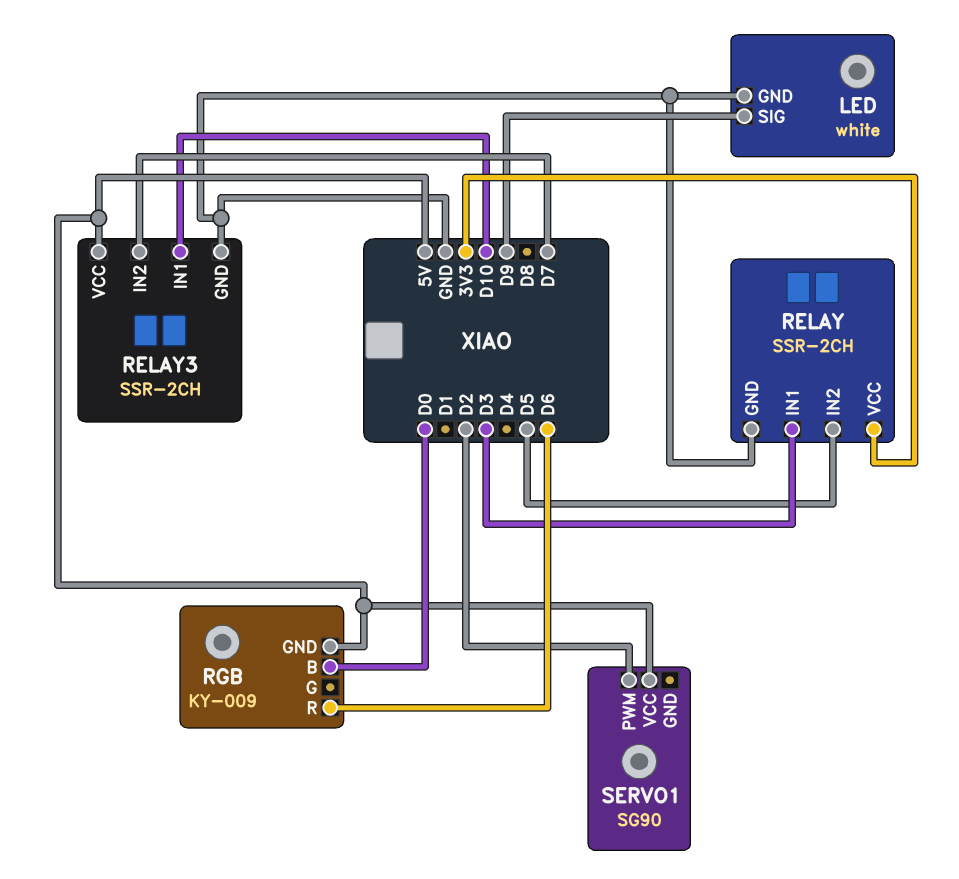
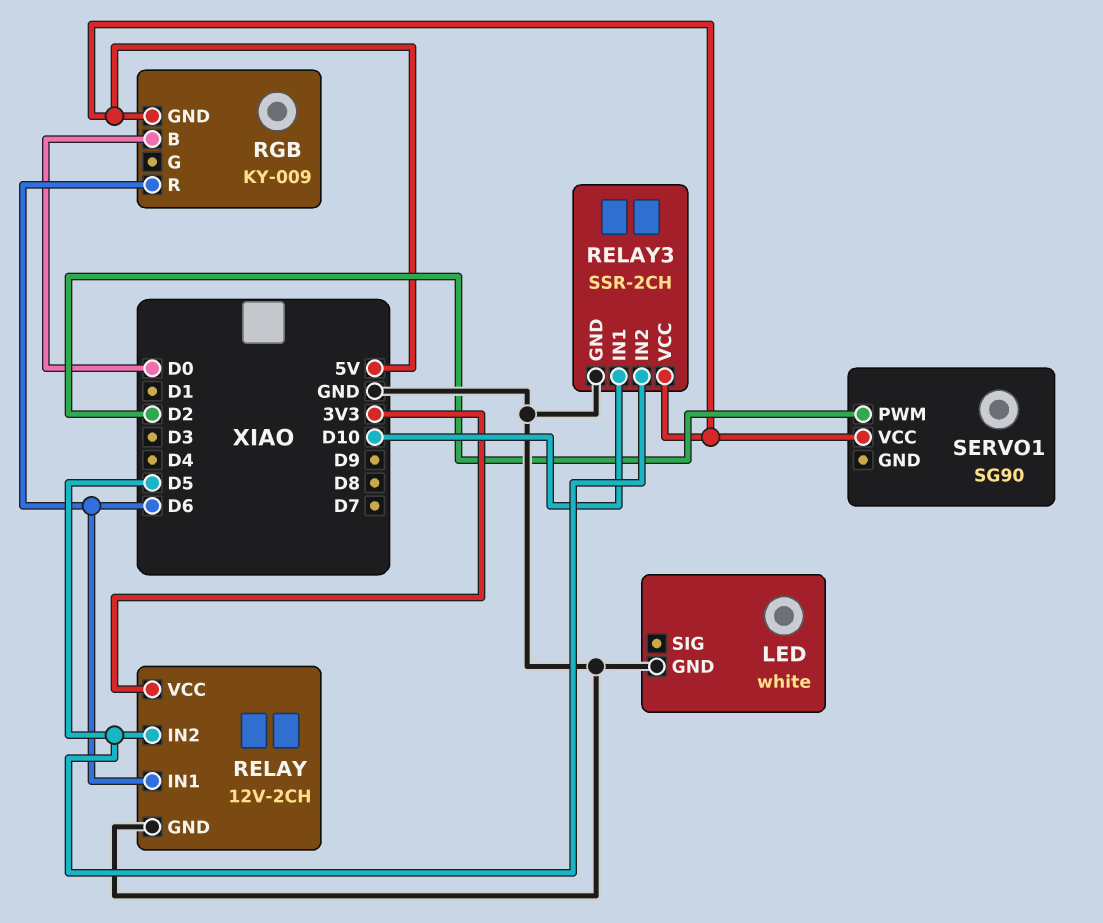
LED pin SIG: D9 -> none
RELAY: SSR-2CH -> 12V-2CH
RELAY pin IN1: D3 -> D6
RELAY3 pin IN2: D7 -> D5

